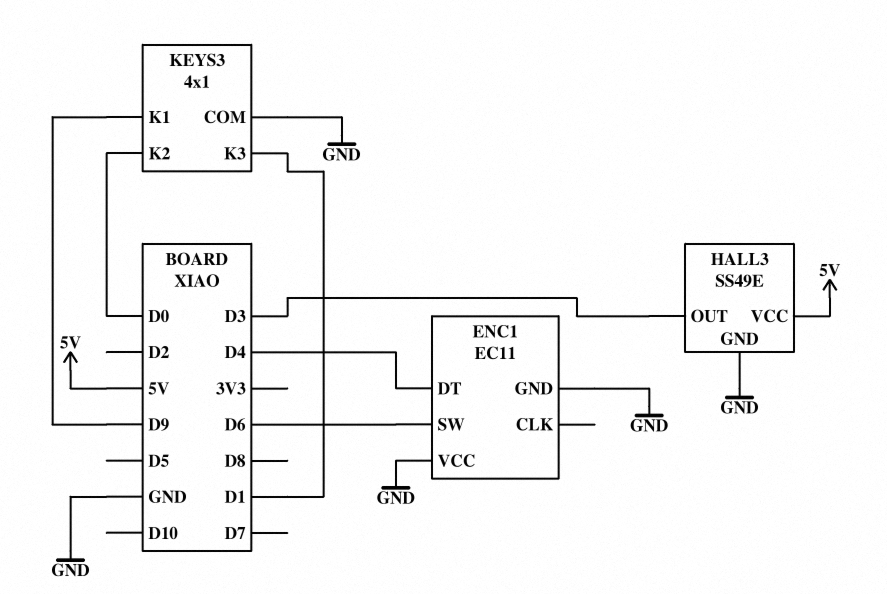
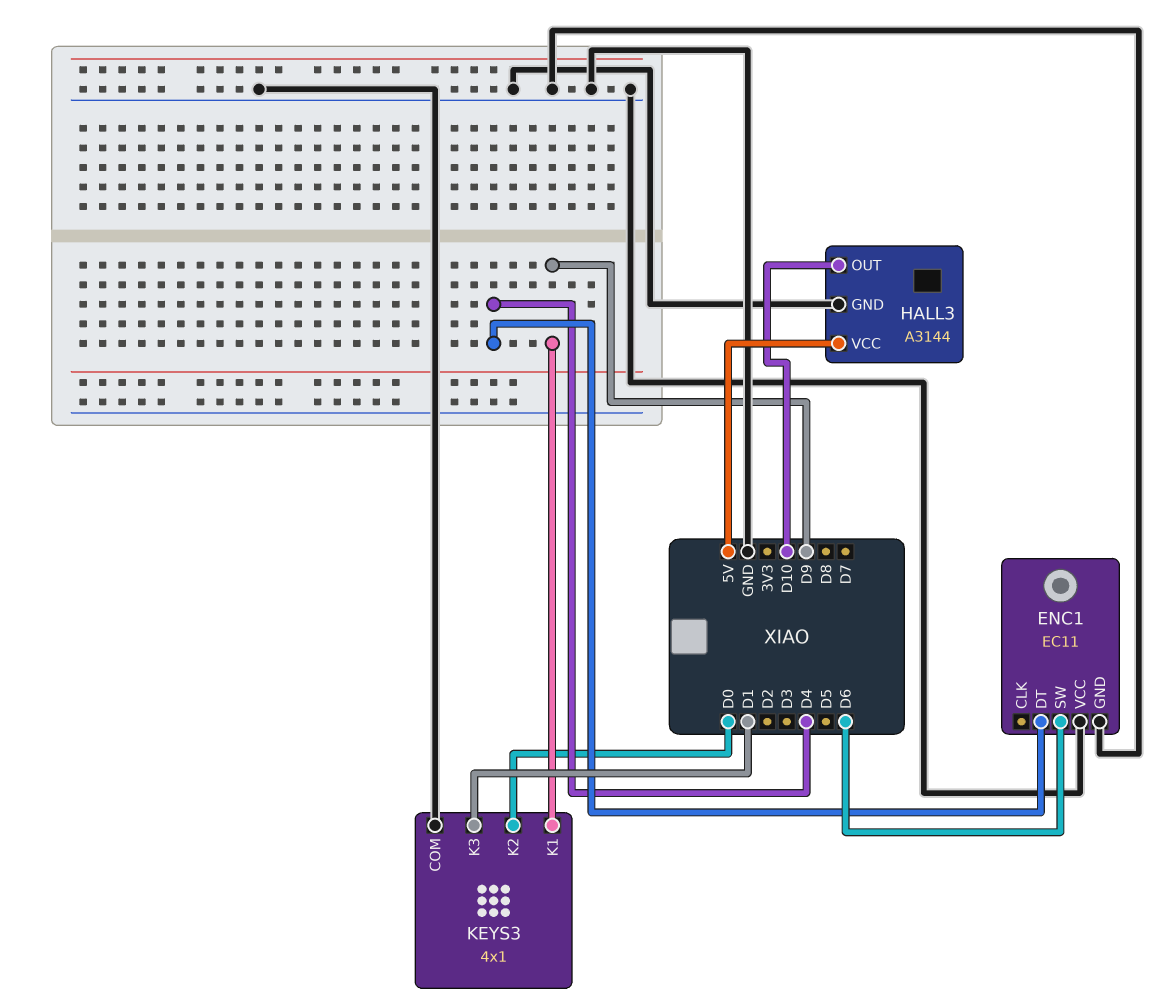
HALL3: SS49E -> A3144
HALL3 pin OUT: D3 -> D10

